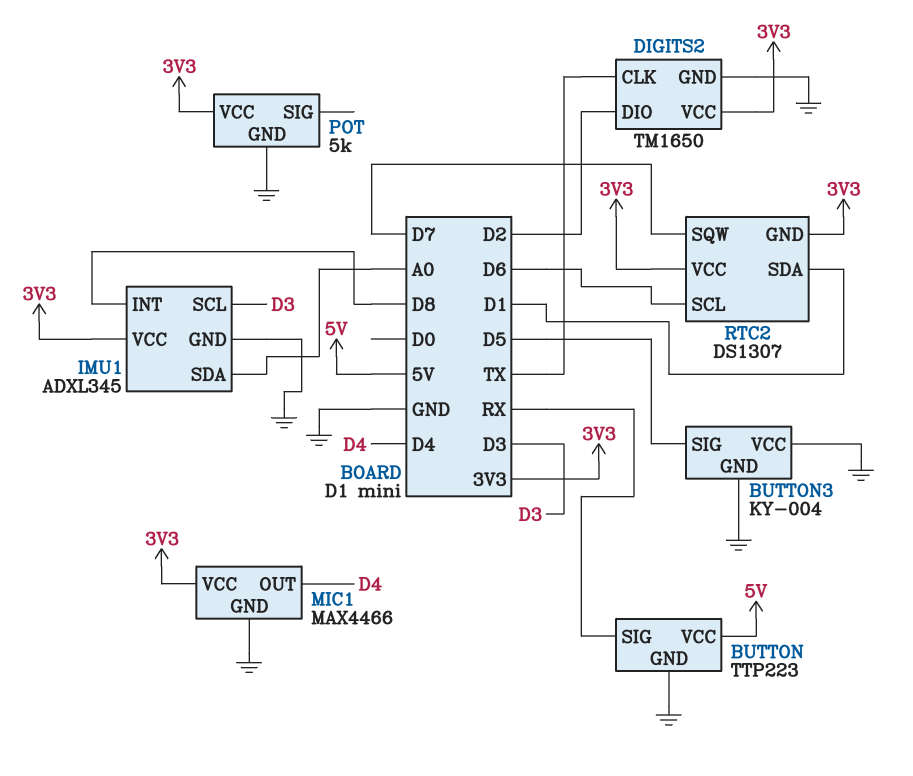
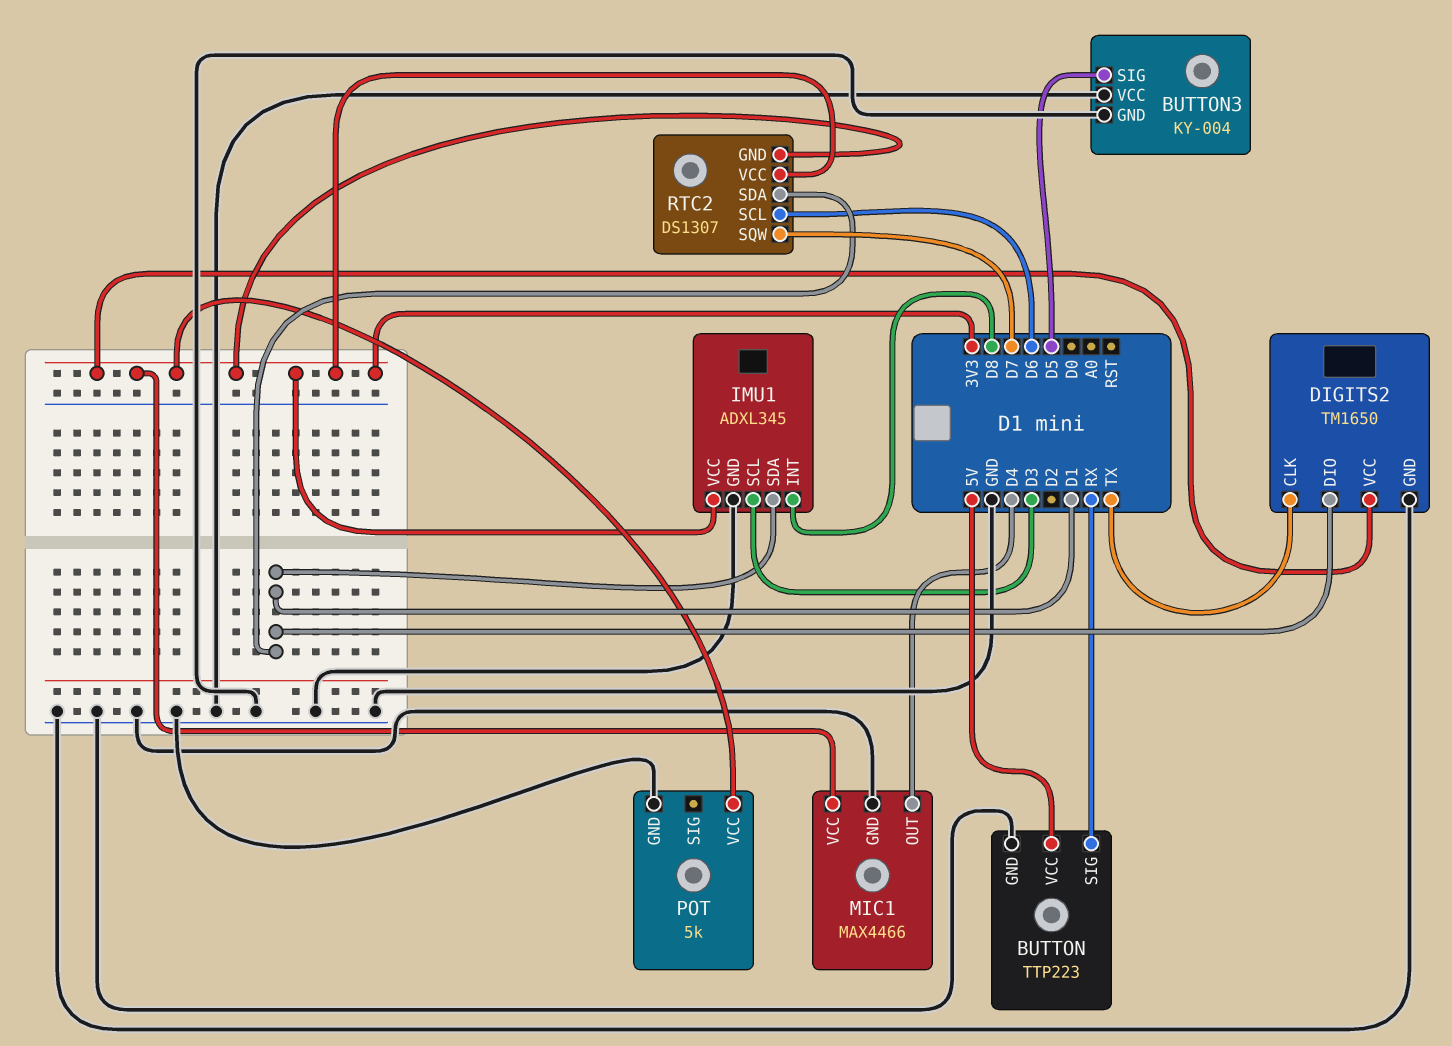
DIGITS2 pin DIO: D2 -> D1
IMU1 pin SDA: A0 -> D1

